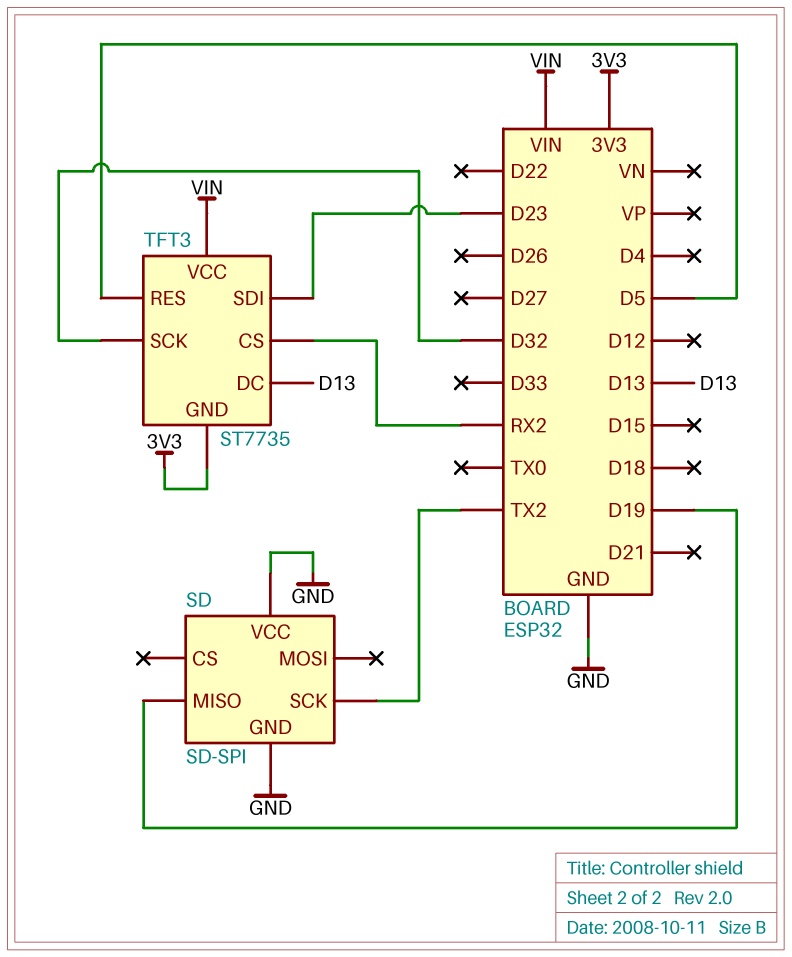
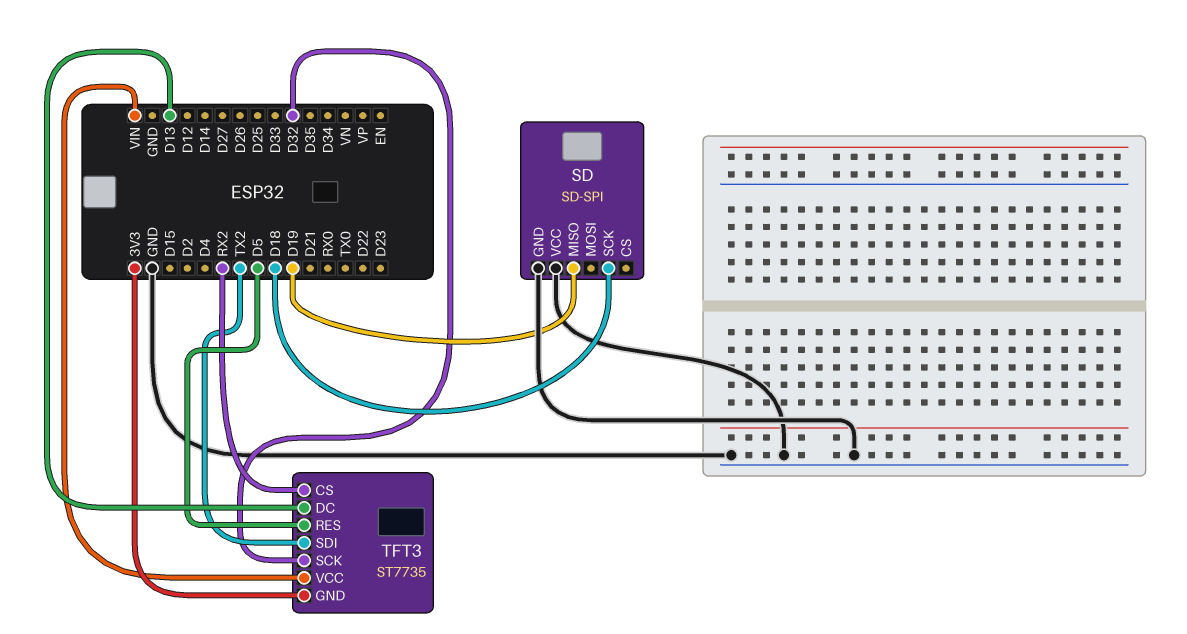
SD pin SCK: TX2 -> D18
TFT3 pin SDI: D23 -> TX2

